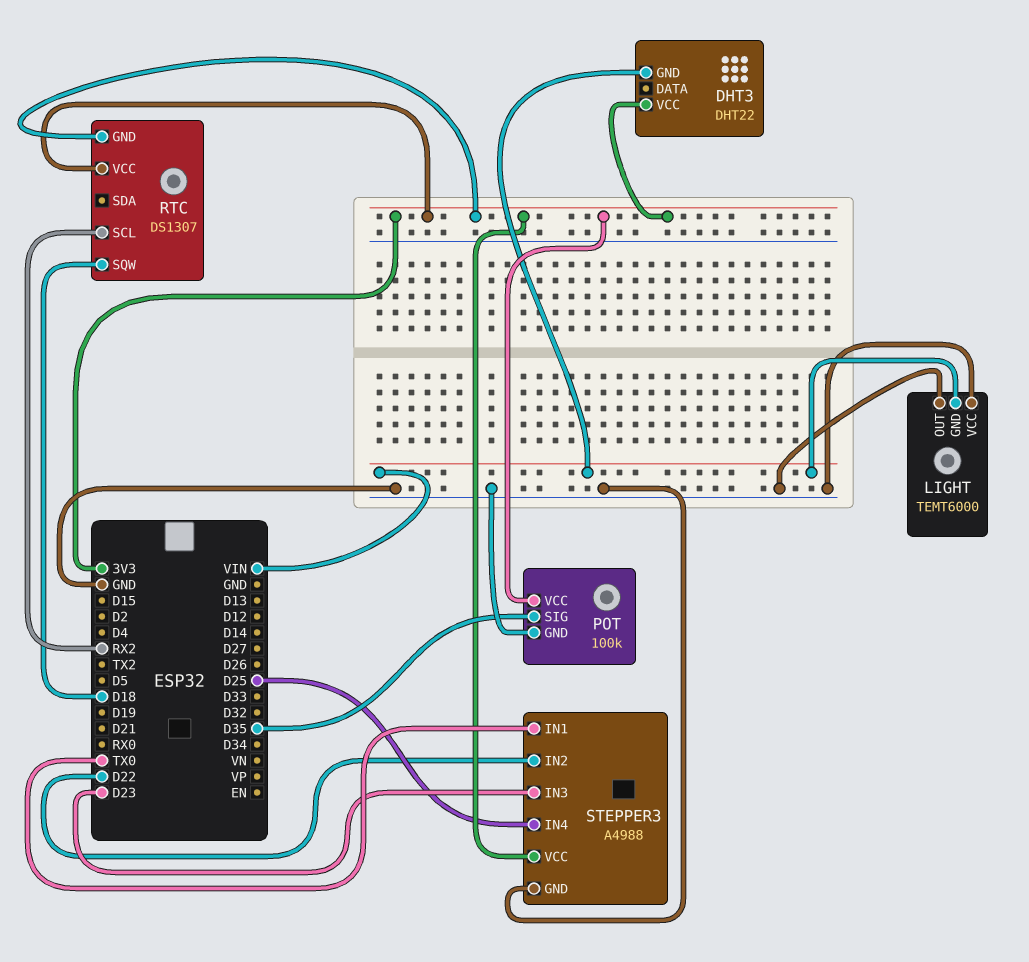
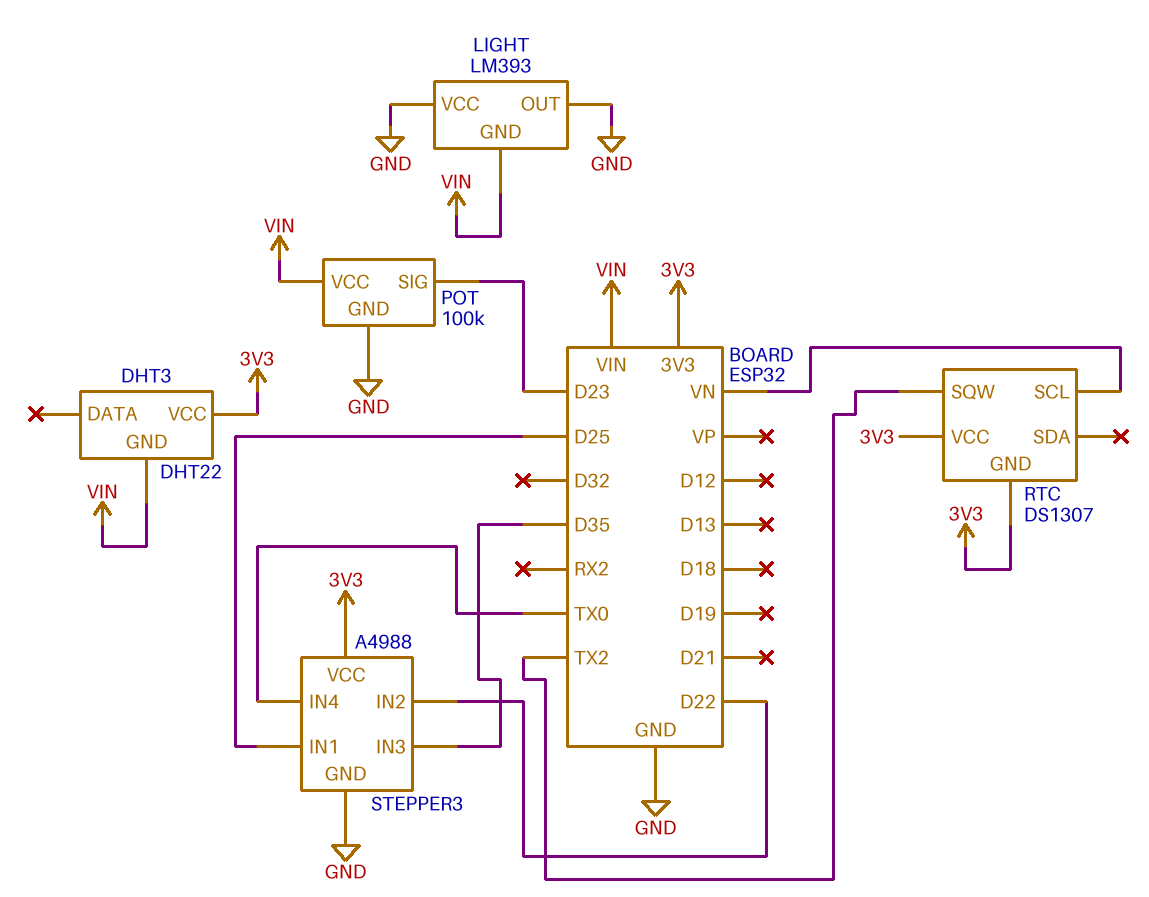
LIGHT: TEMT6000 -> LM393
POT pin SIG: D35 -> D23
POT pin VCC: 3V3 -> VIN
RTC pin SCL: RX2 -> VN
RTC pin SQW: D18 -> TX2
STEPPER3 pin IN1: TX0 -> D25
STEPPER3 pin IN3: D23 -> D35
STEPPER3 pin IN4: D25 -> TX0

